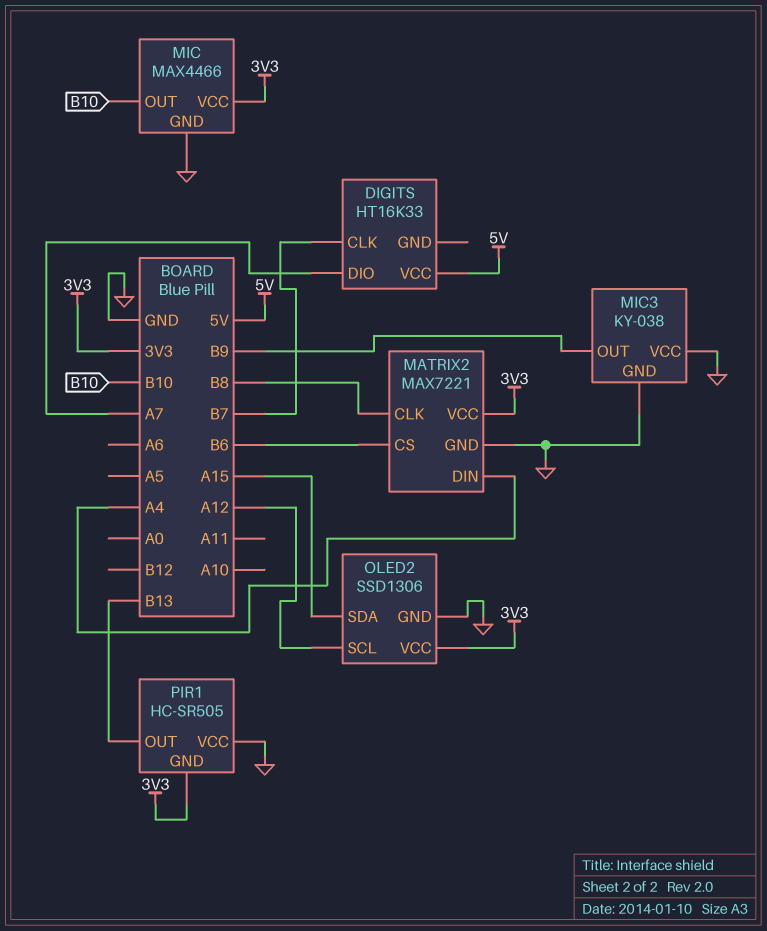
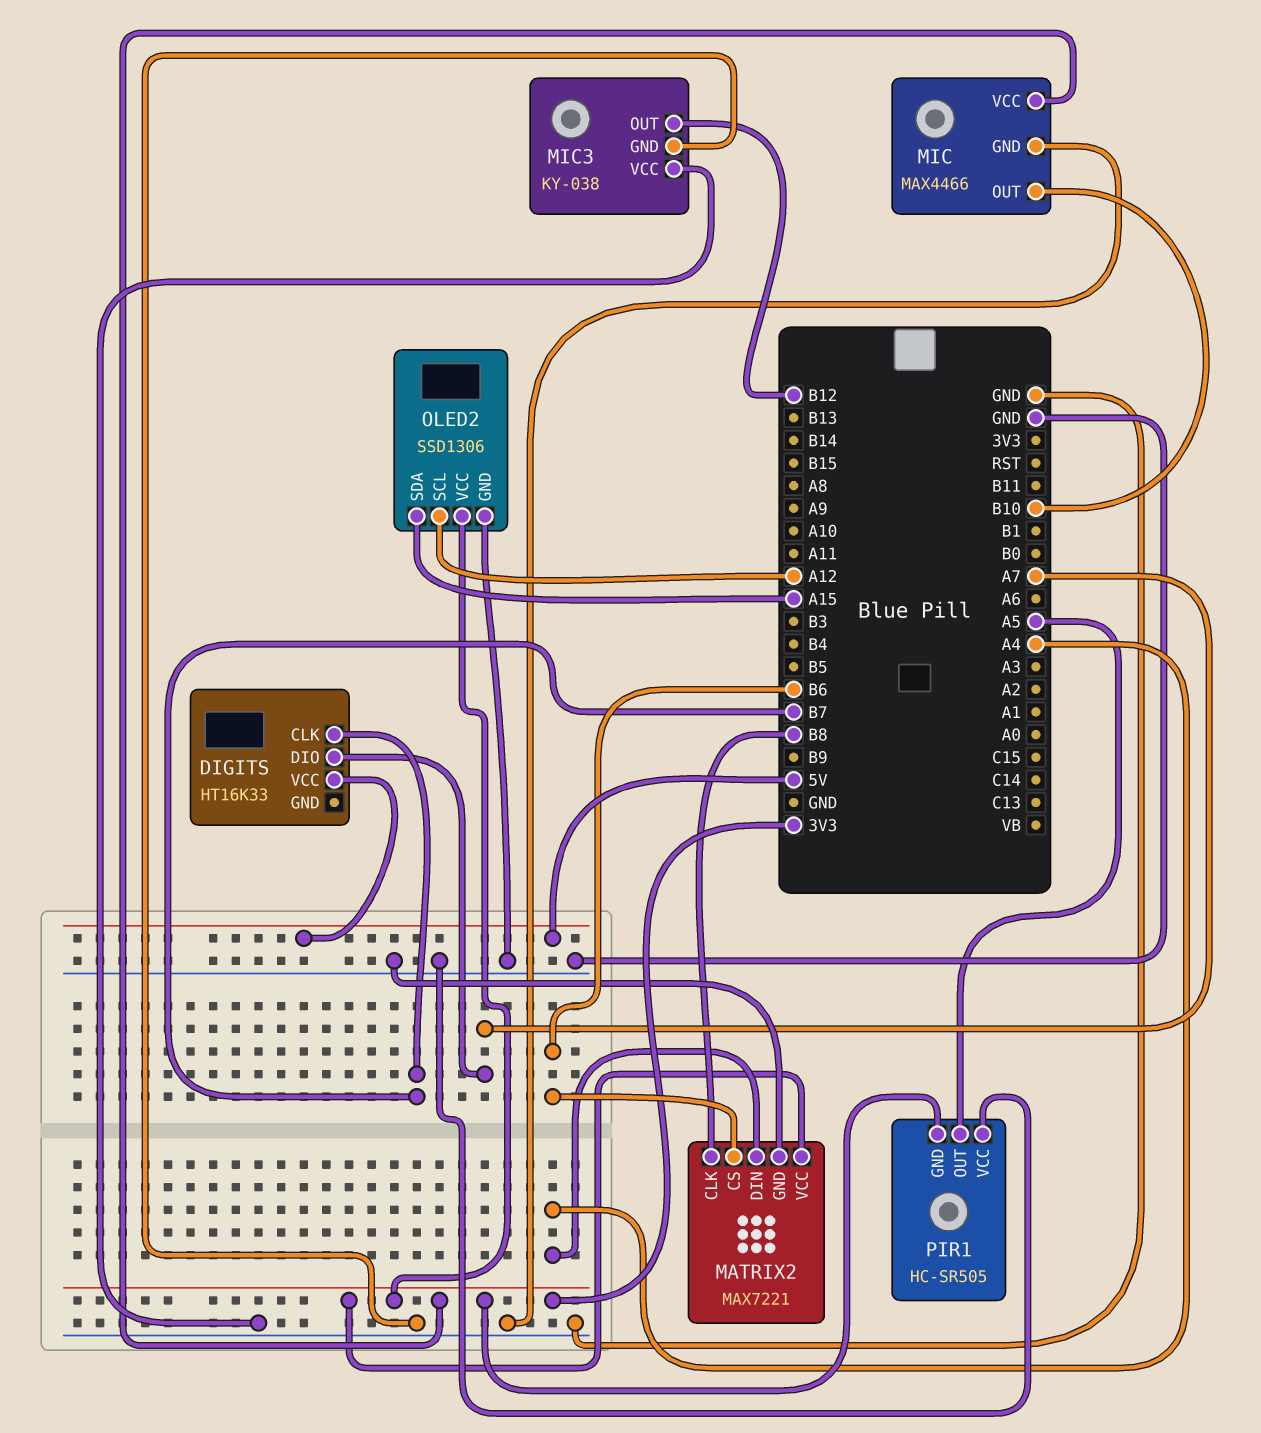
MIC3 pin OUT: B9 -> B12
PIR1 pin OUT: B13 -> A5

